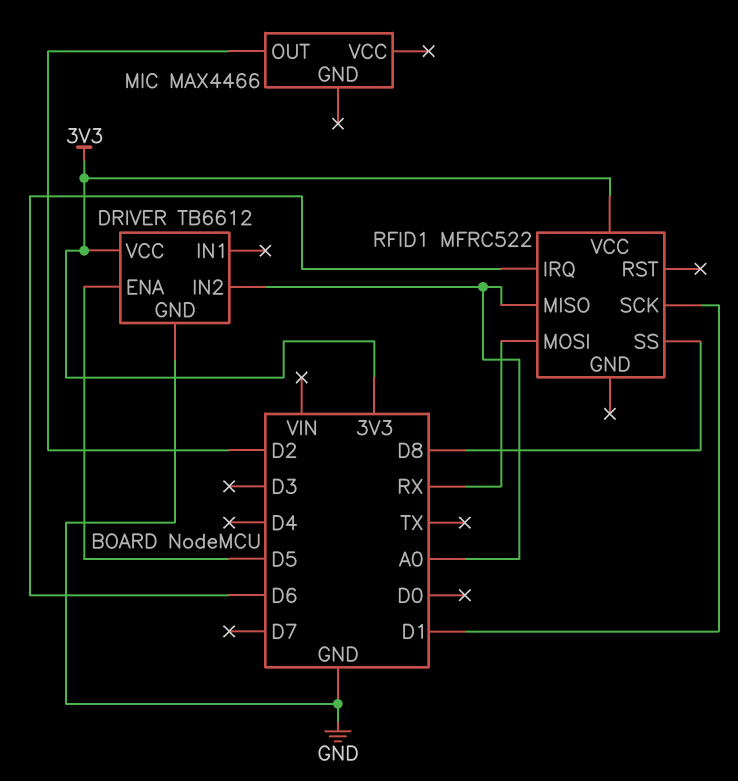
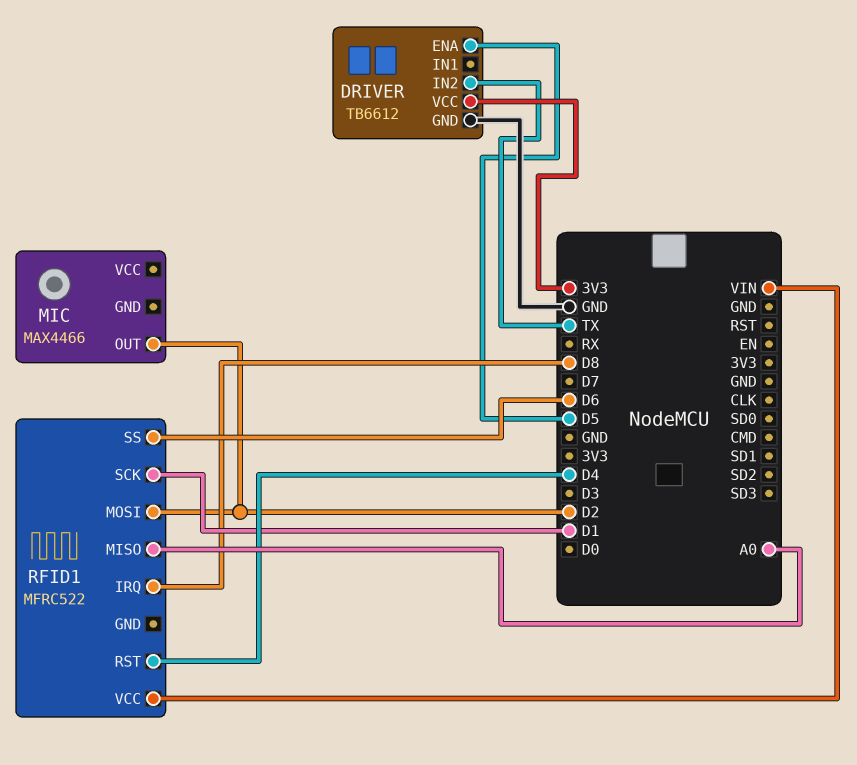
DRIVER pin IN2: A0 -> TX
RFID1 pin IRQ: D6 -> D8
RFID1 pin MOSI: RX -> D2
RFID1 pin RST: none -> D4
RFID1 pin SS: D8 -> D6
RFID1 pin VCC: 3V3 -> VIN

